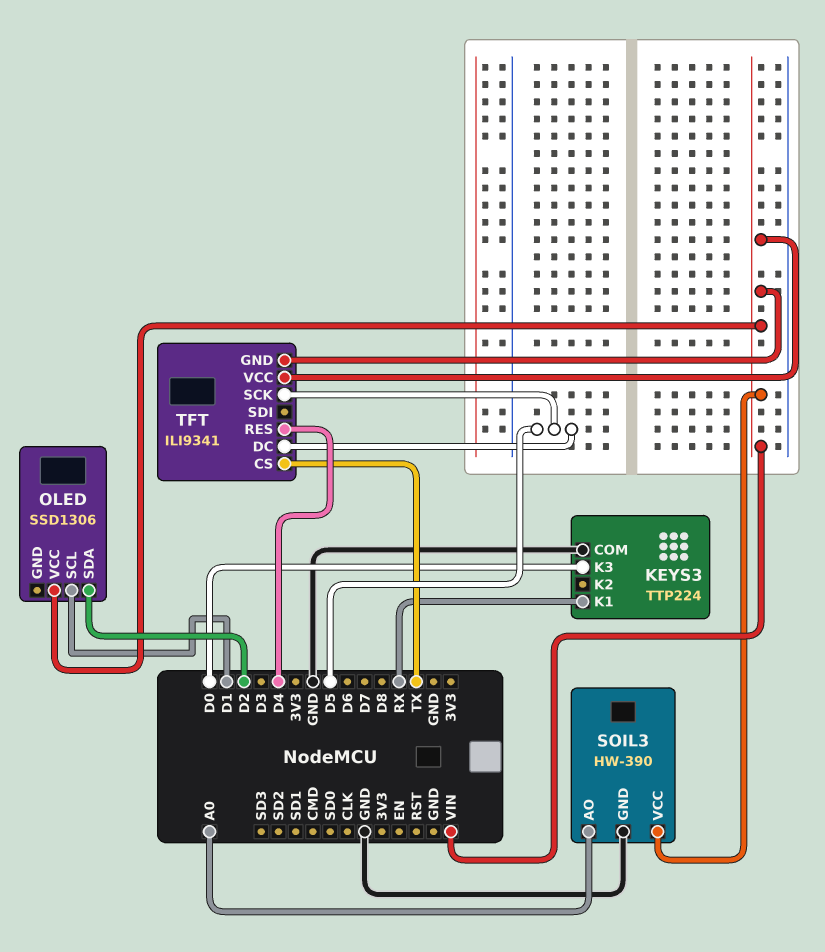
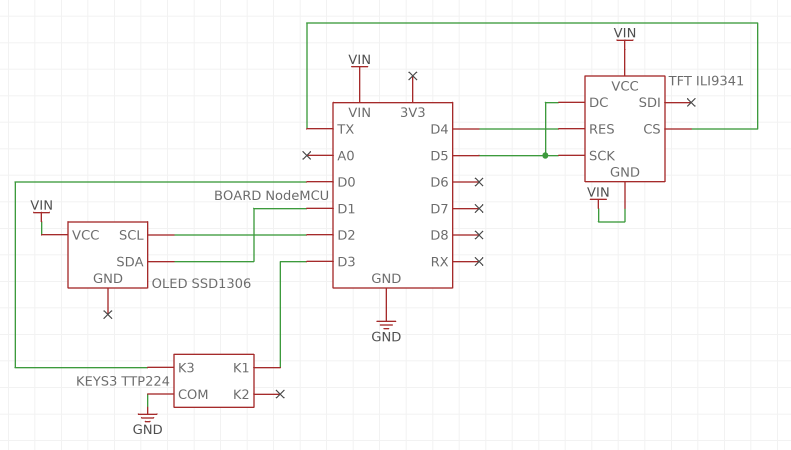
KEYS3 pin K1: RX -> D3
OLED pin SCL: D1 -> D2
OLED pin SDA: D2 -> D1
SOIL3: HW-390 -> none
SOIL3 pin AO: A0 -> none
SOIL3 pin GND: GND -> none
SOIL3 pin VCC: VIN -> none

